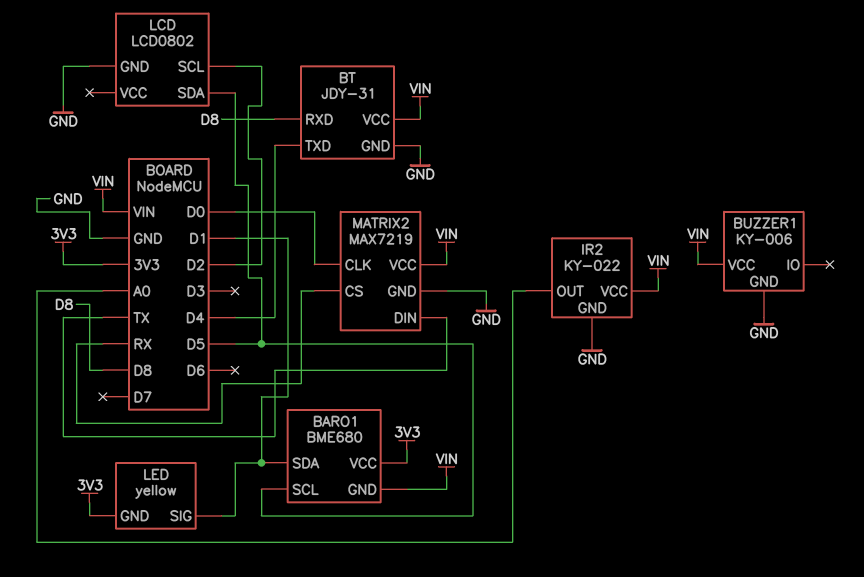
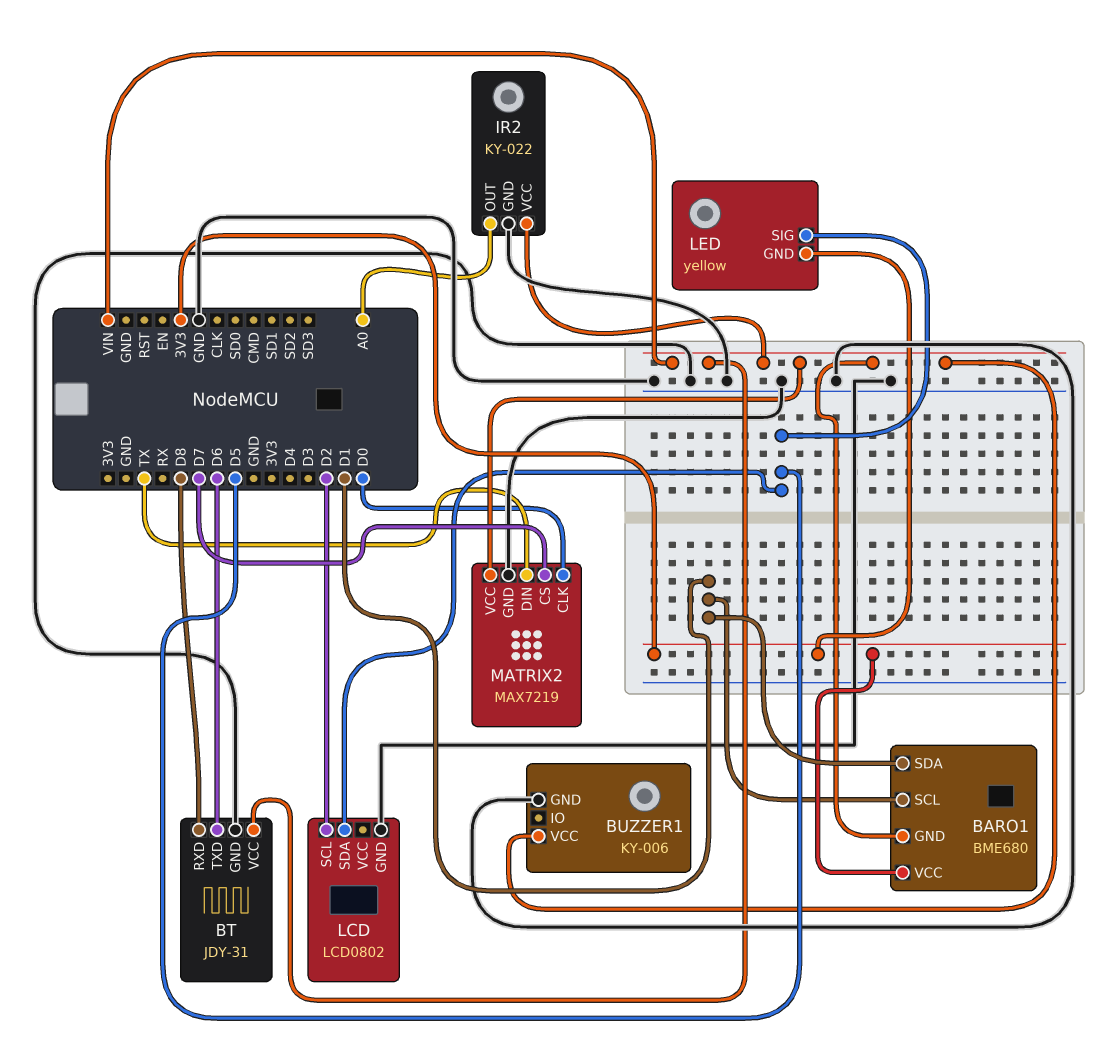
BARO1 pin SCL: D5 -> D1
BT pin TXD: D4 -> D6
LED pin SIG: D1 -> D5
MATRIX2 pin CS: RX -> D7

